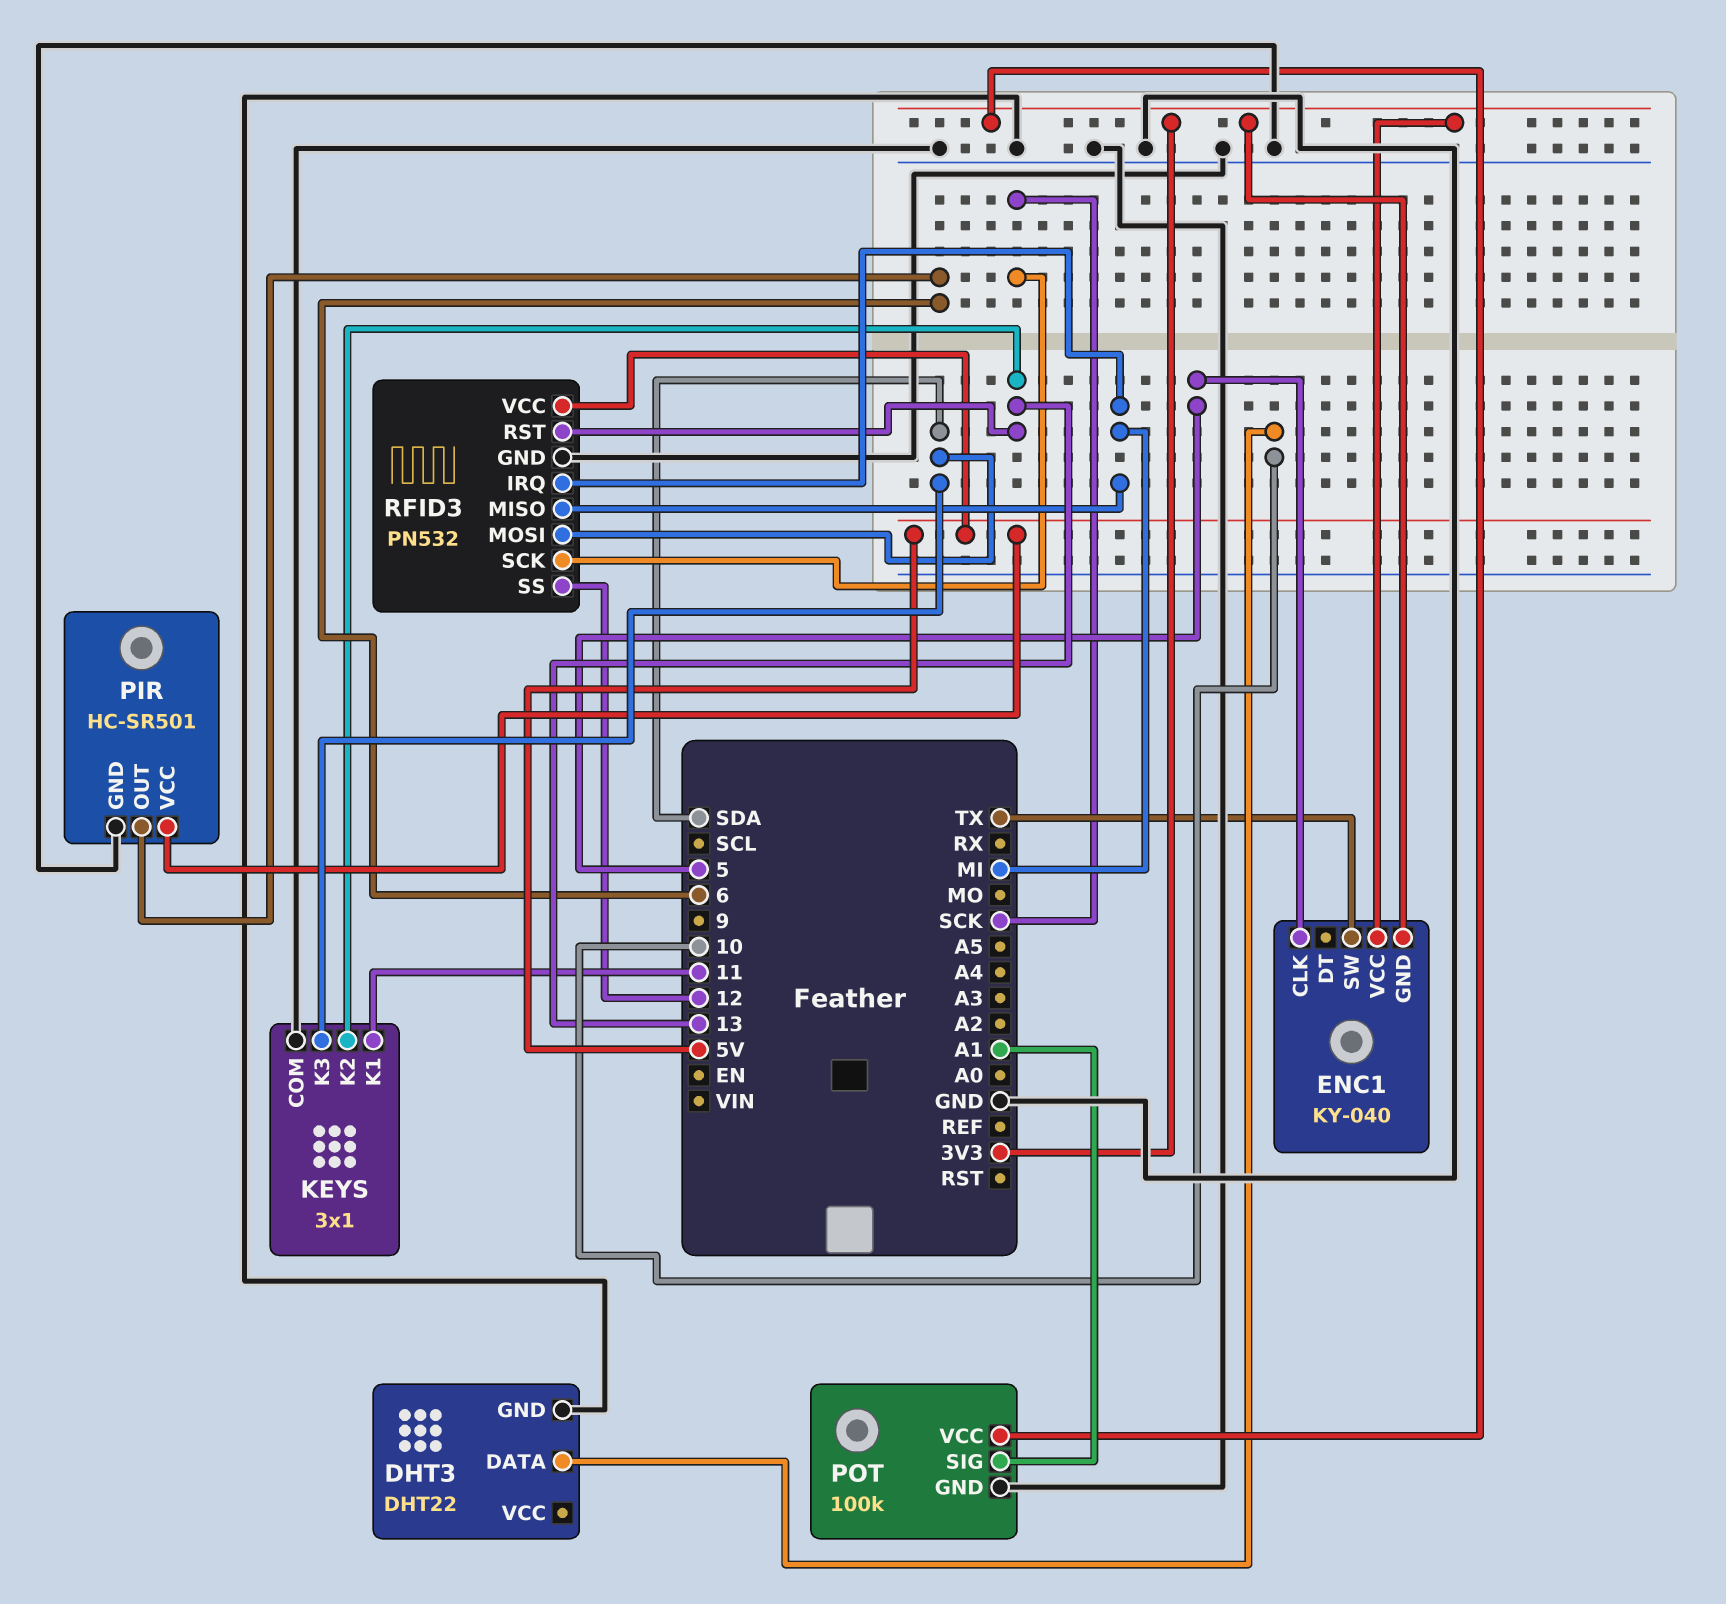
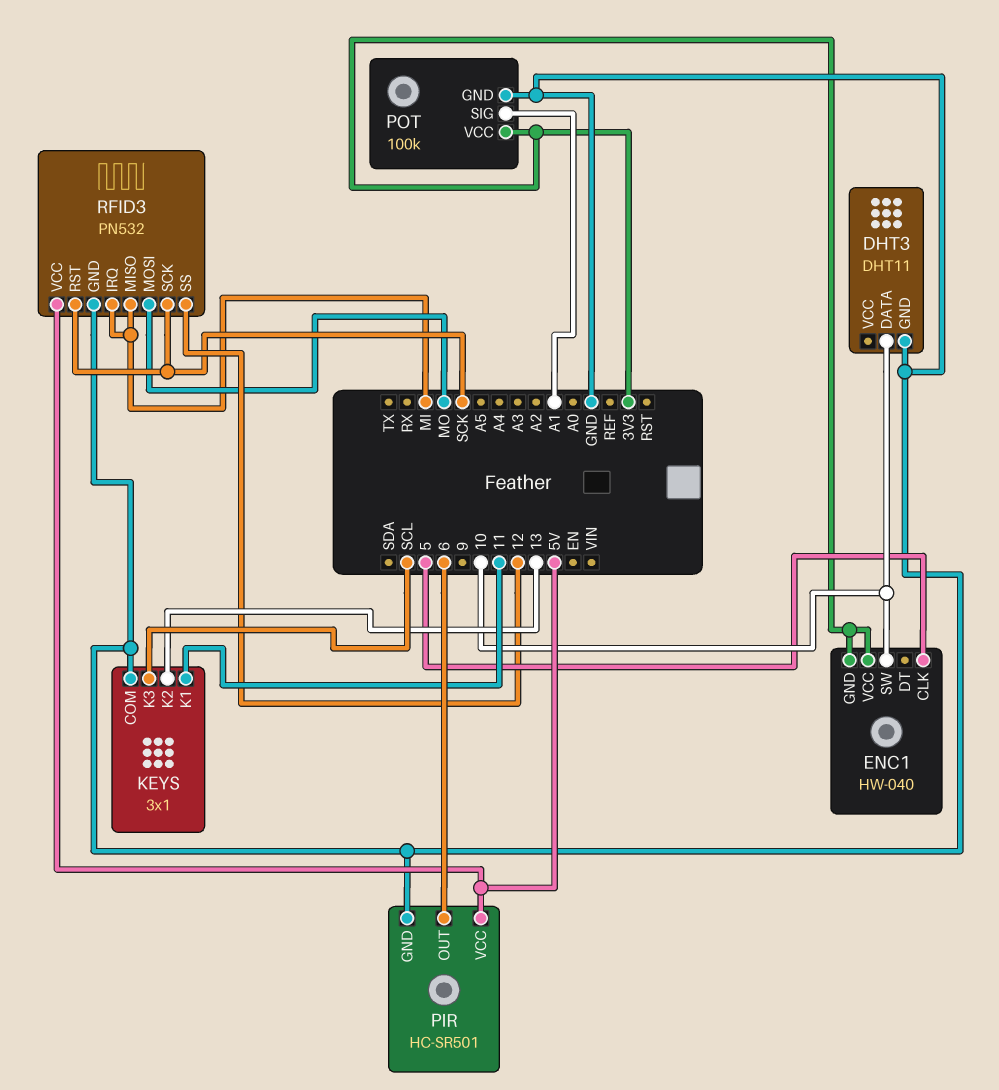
DHT3: DHT22 -> DHT11
ENC1: KY-040 -> HW-040
ENC1 pin SW: TX -> 10
KEYS pin K3: SDA -> SCL
RFID3 pin MOSI: SDA -> MO
RFID3 pin RST: 13 -> SCK

